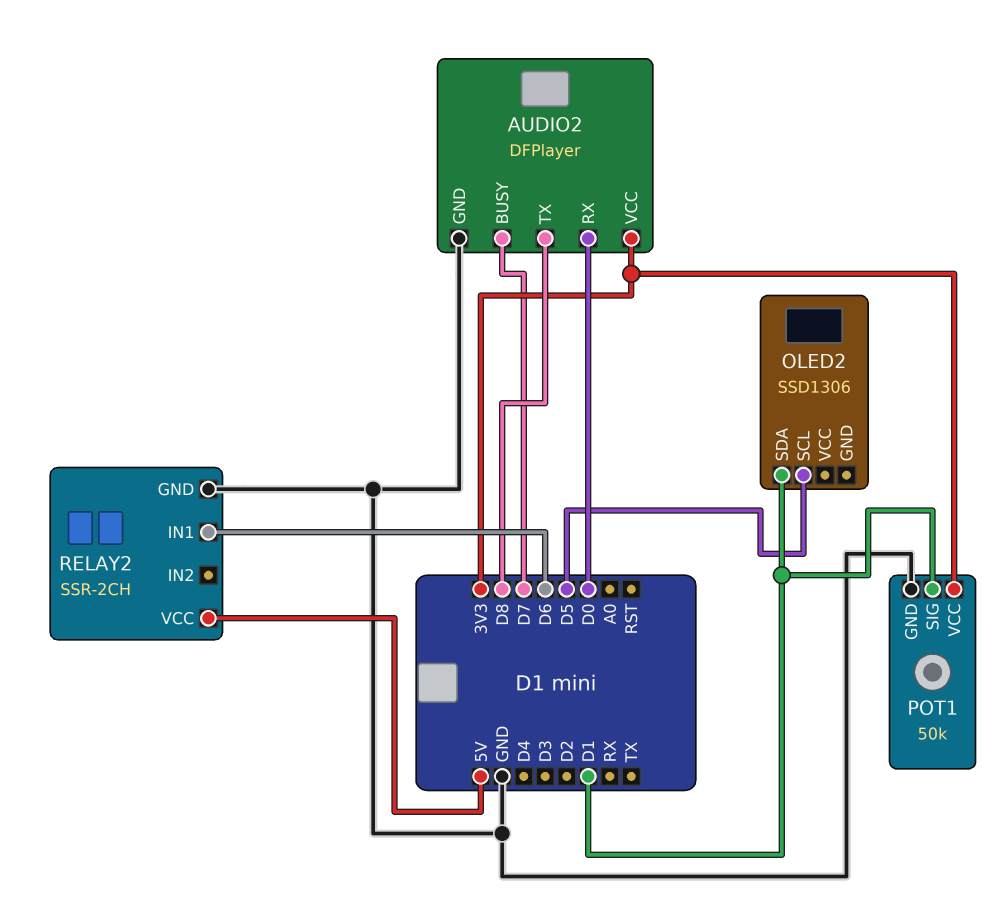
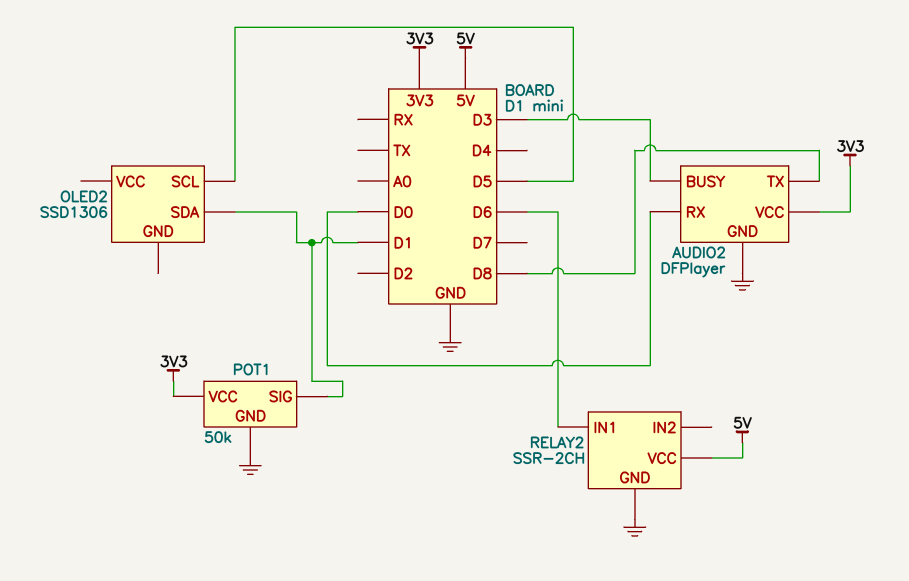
AUDIO2 pin BUSY: D7 -> D3

